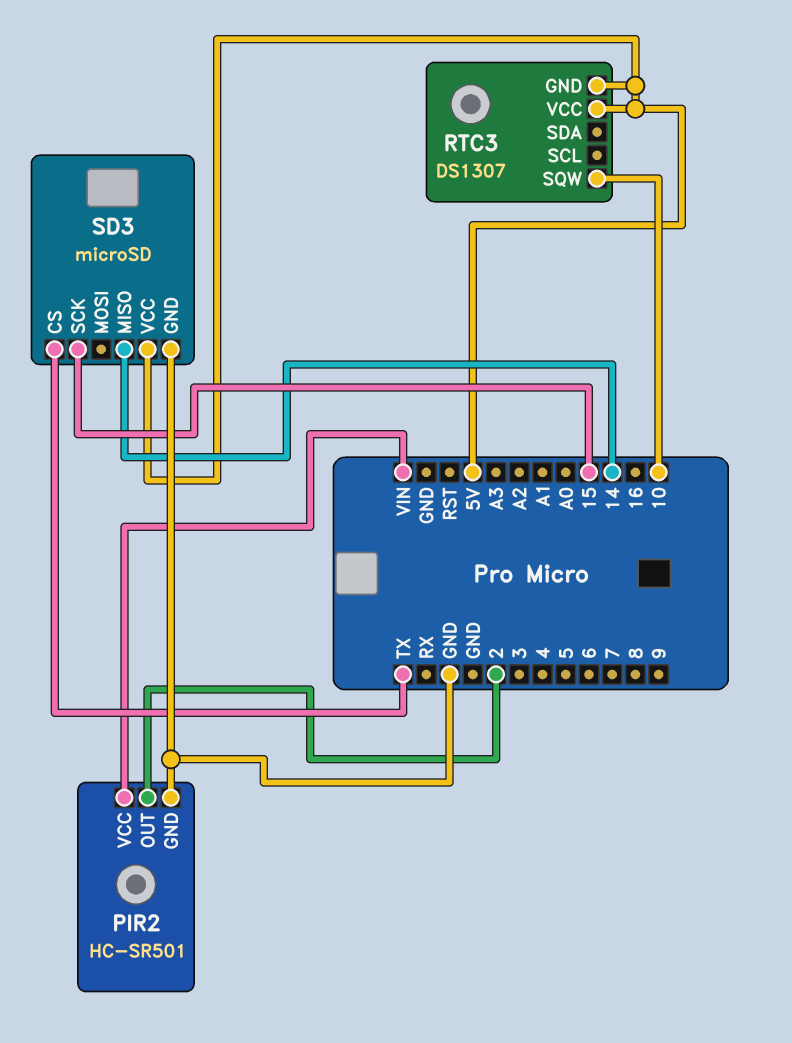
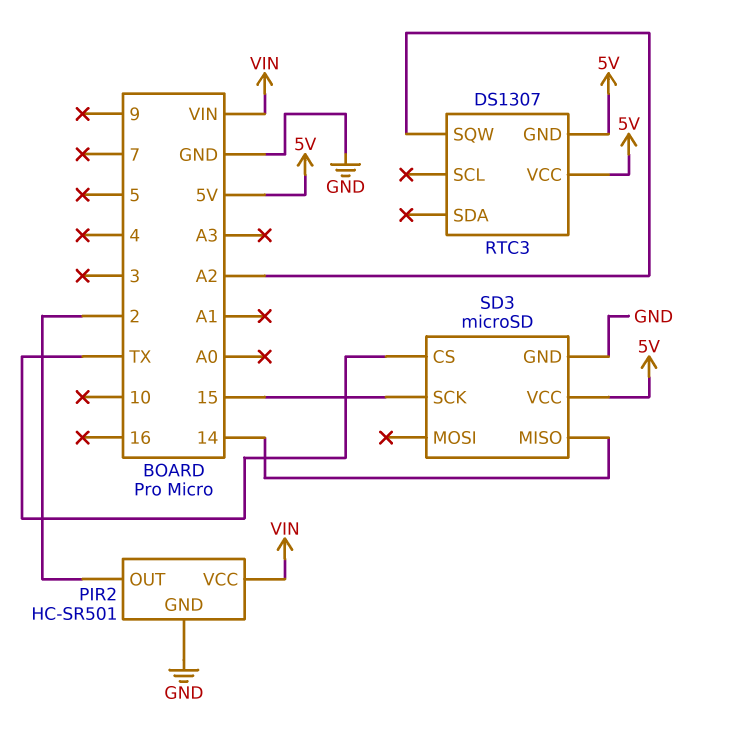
RTC3 pin SQW: 10 -> A2

